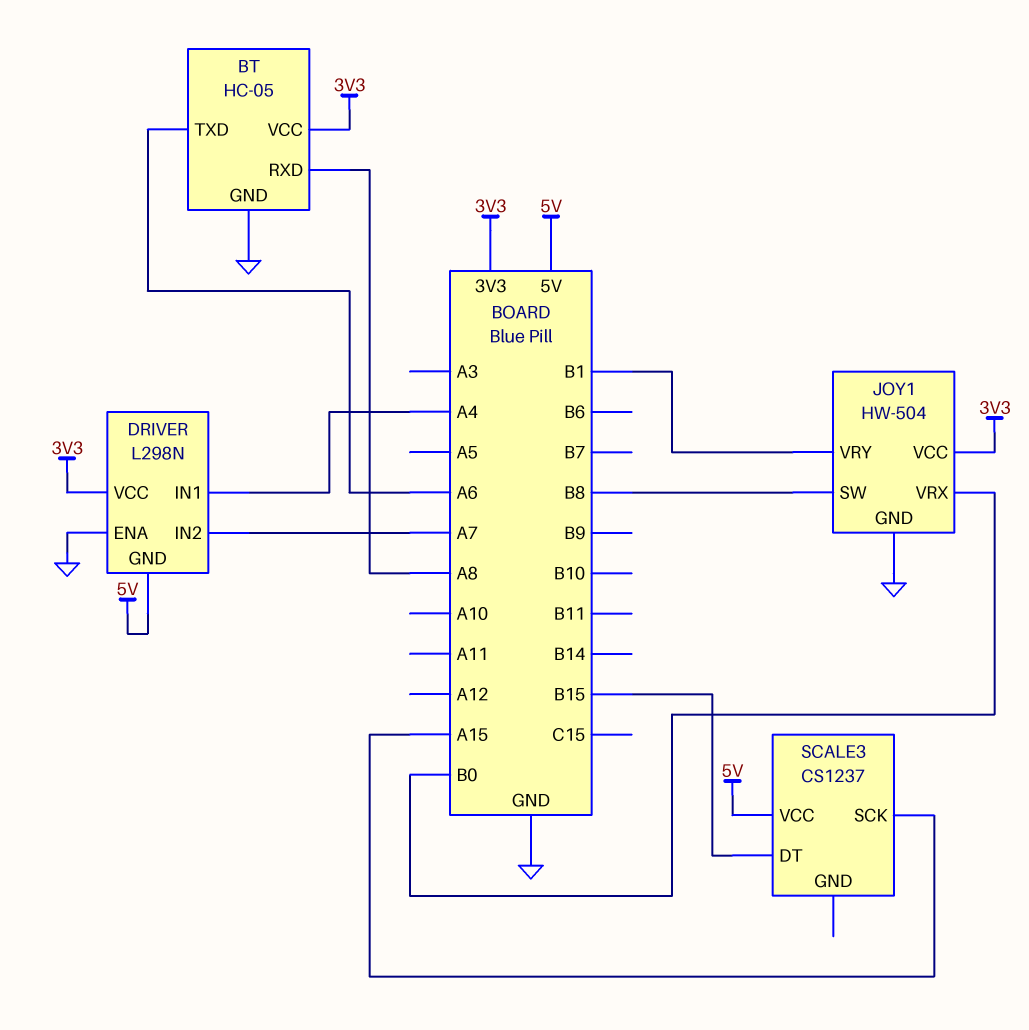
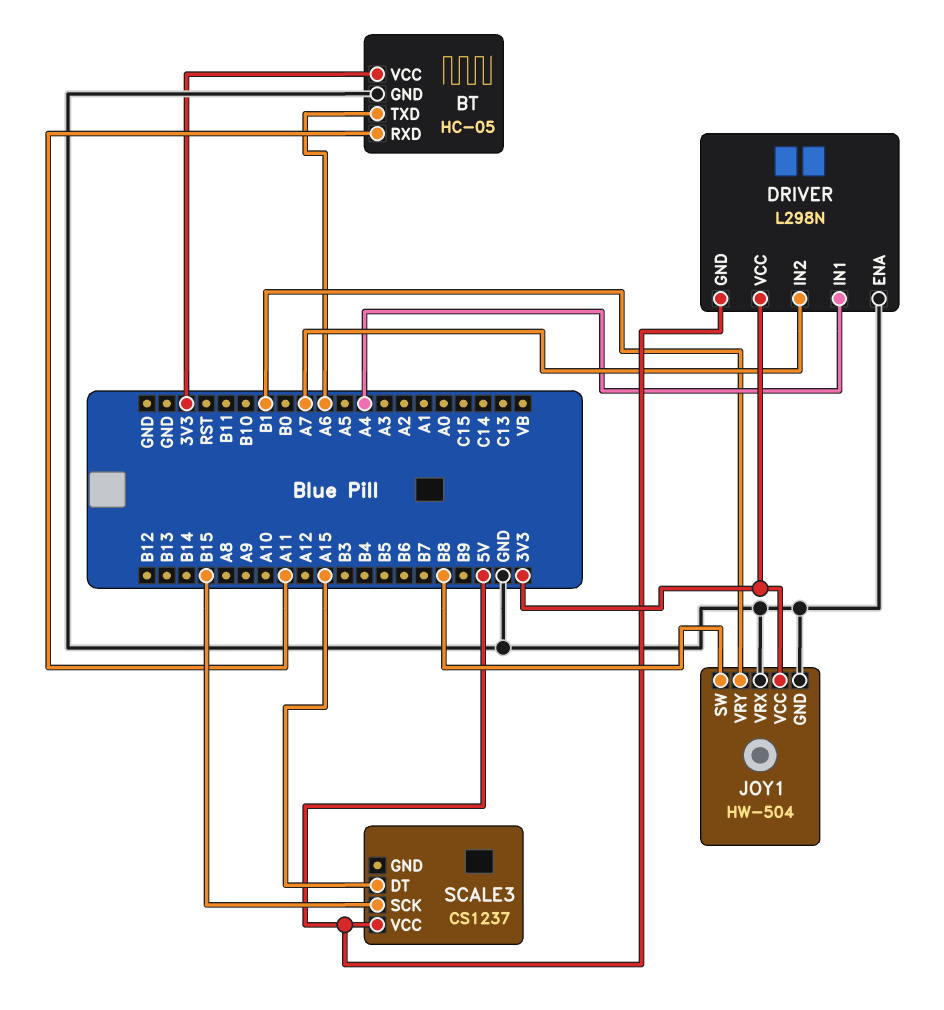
BT pin RXD: A8 -> A11
JOY1 pin VRX: B0 -> GND
SCALE3 pin DT: B15 -> A15
SCALE3 pin SCK: A15 -> B15

